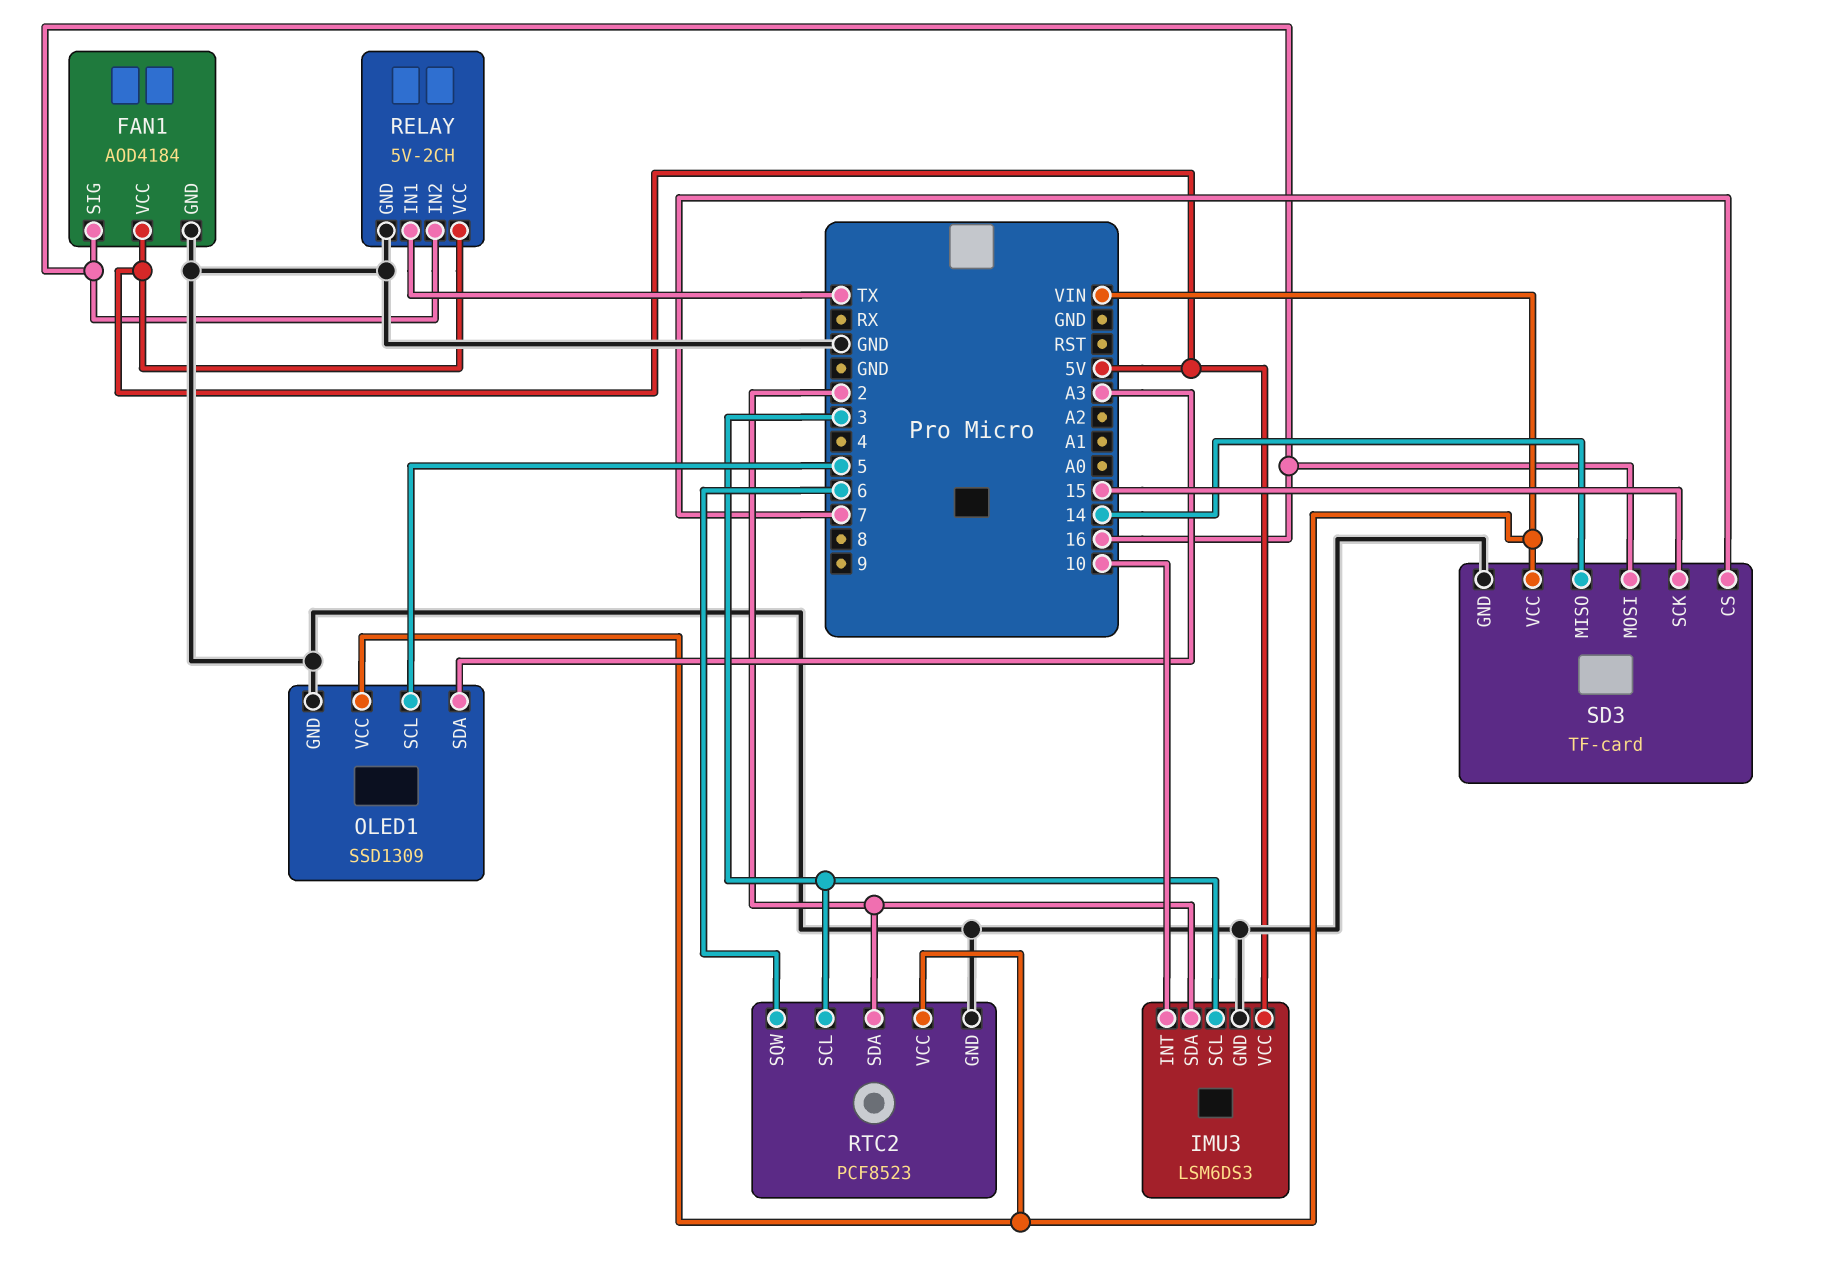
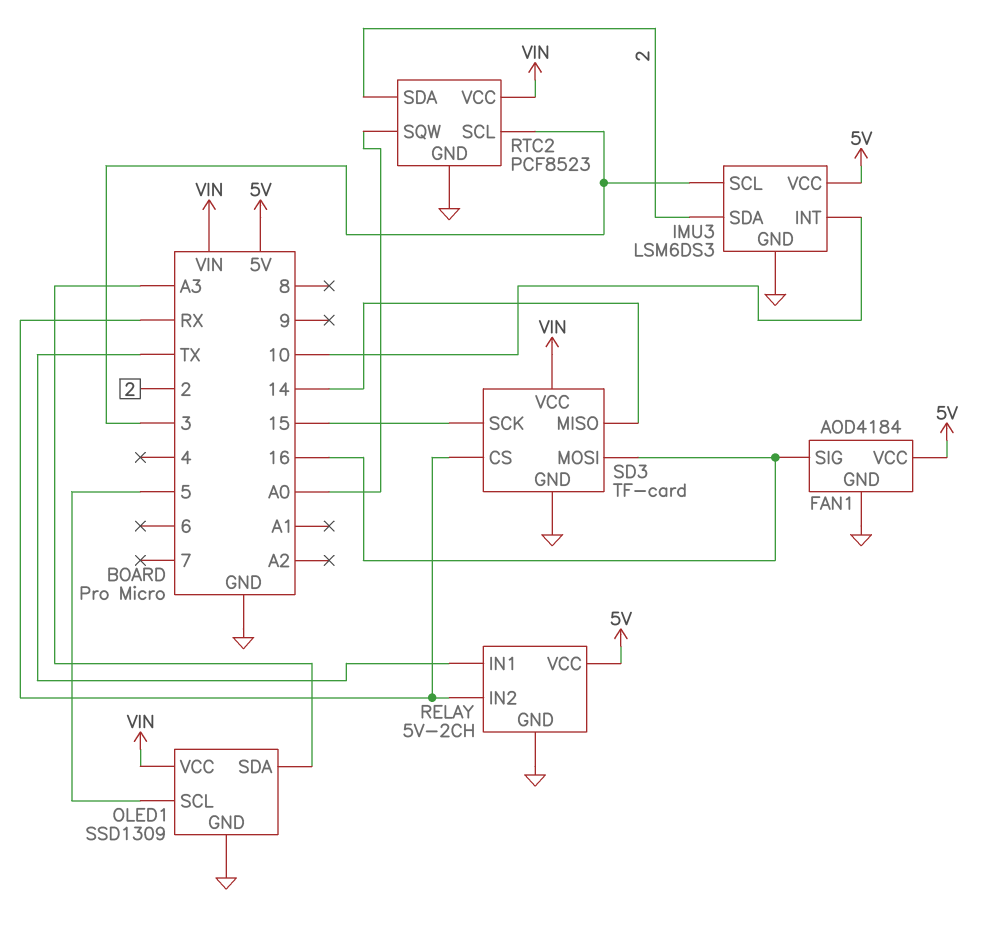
RELAY pin IN2: 16 -> RX
RTC2 pin SQW: 6 -> A0
SD3 pin CS: 7 -> RX

